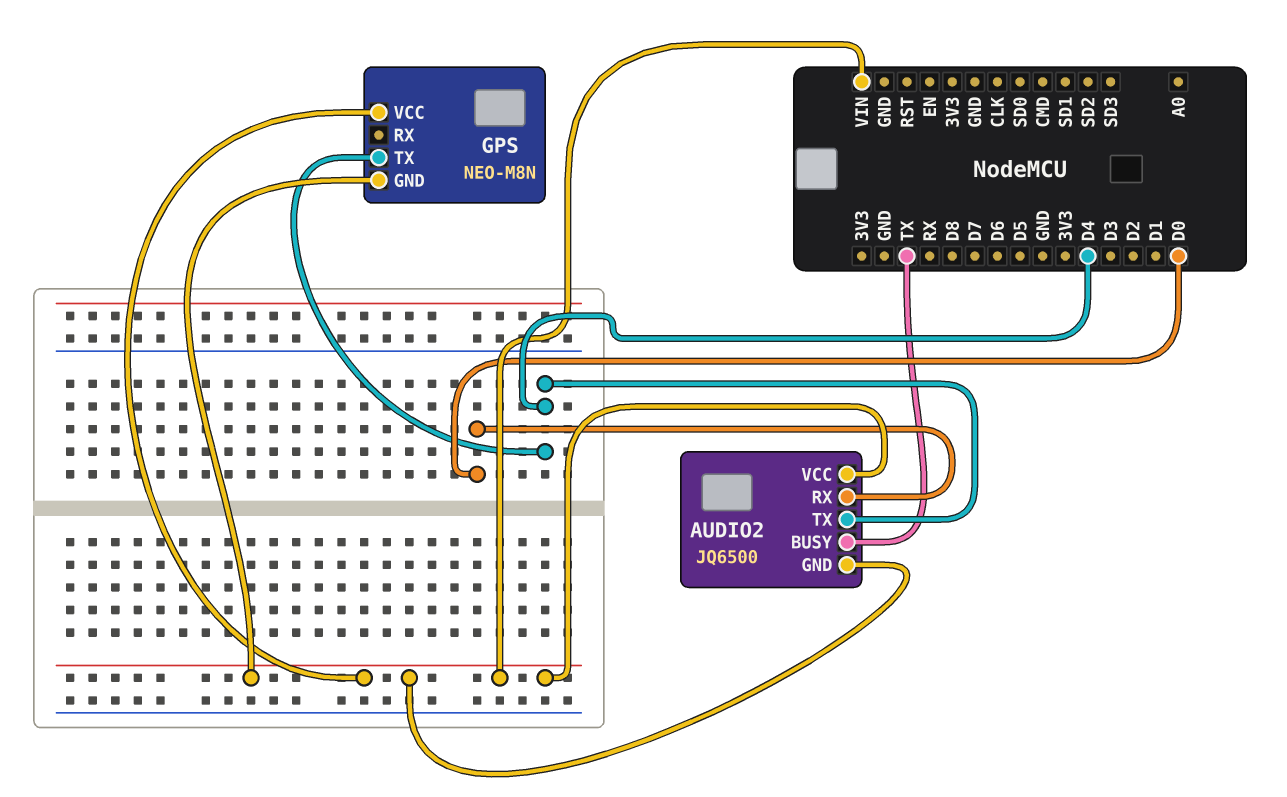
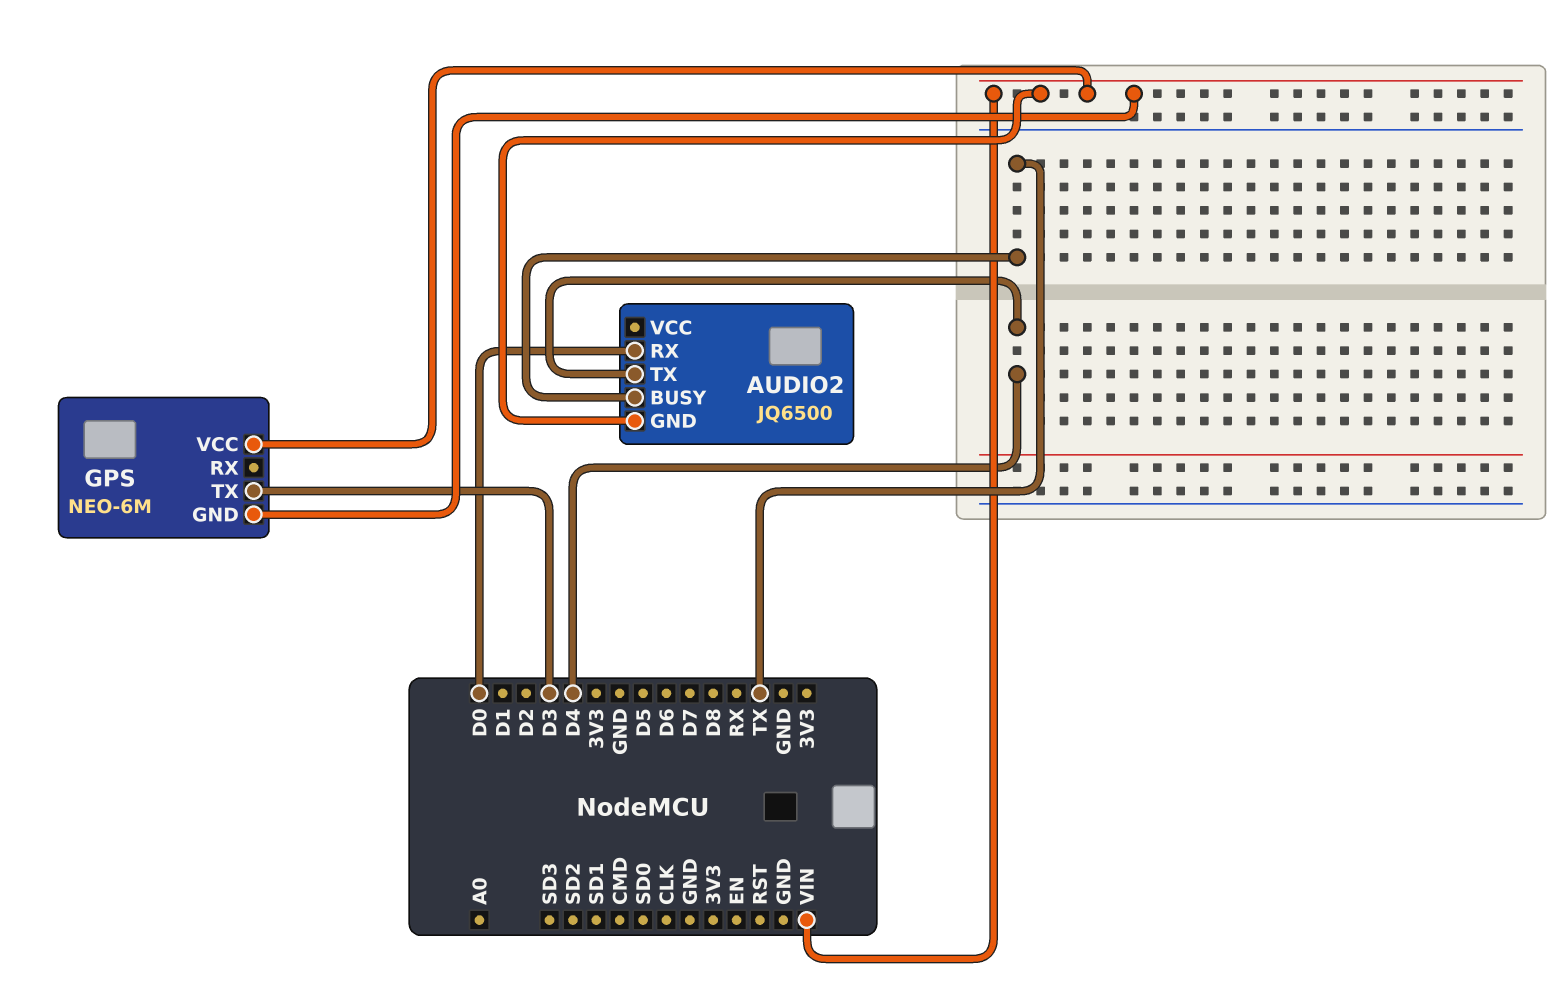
AUDIO2 pin VCC: VIN -> none
GPS: NEO-M8N -> NEO-6M
GPS pin TX: D4 -> D3

